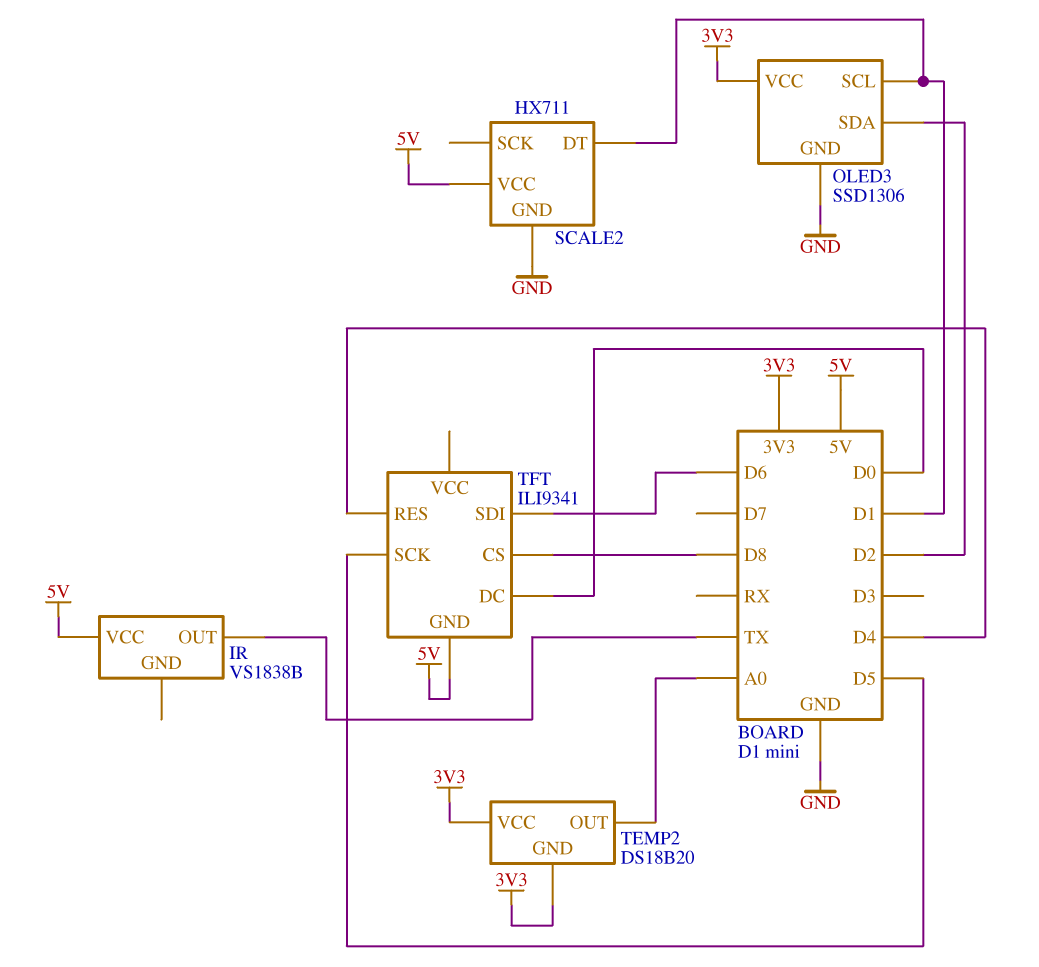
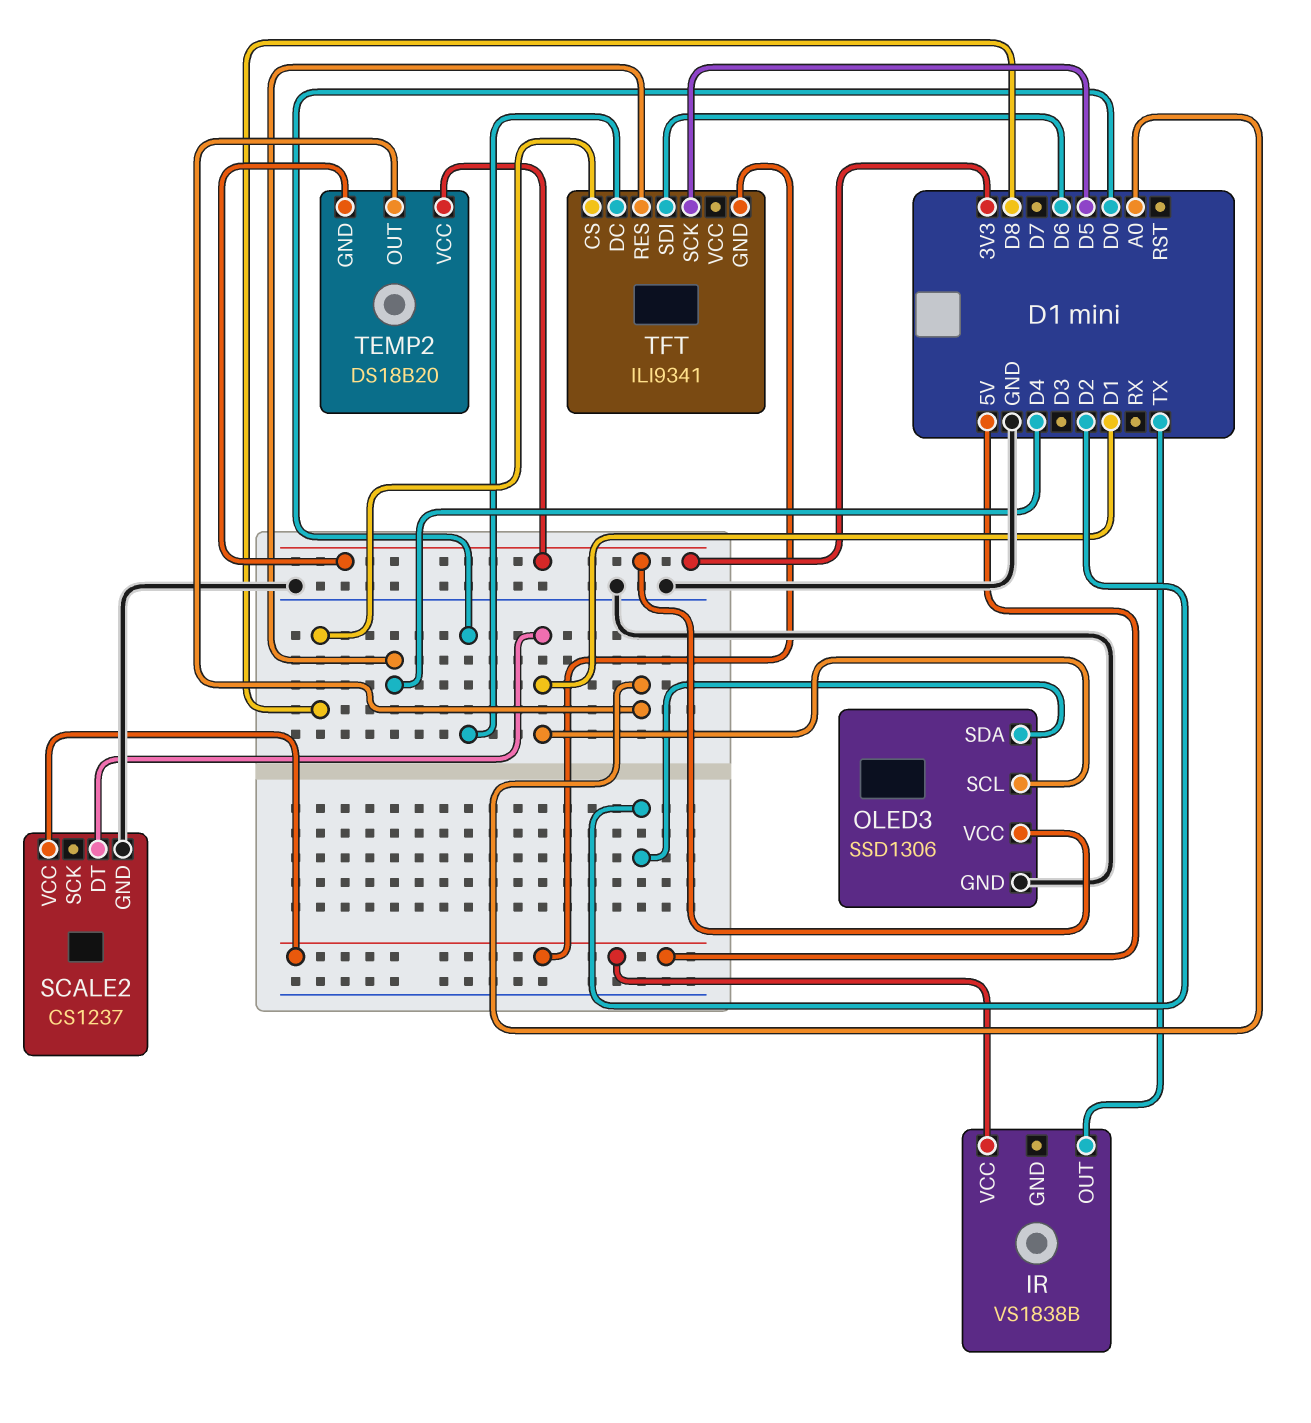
SCALE2: HX711 -> CS1237

